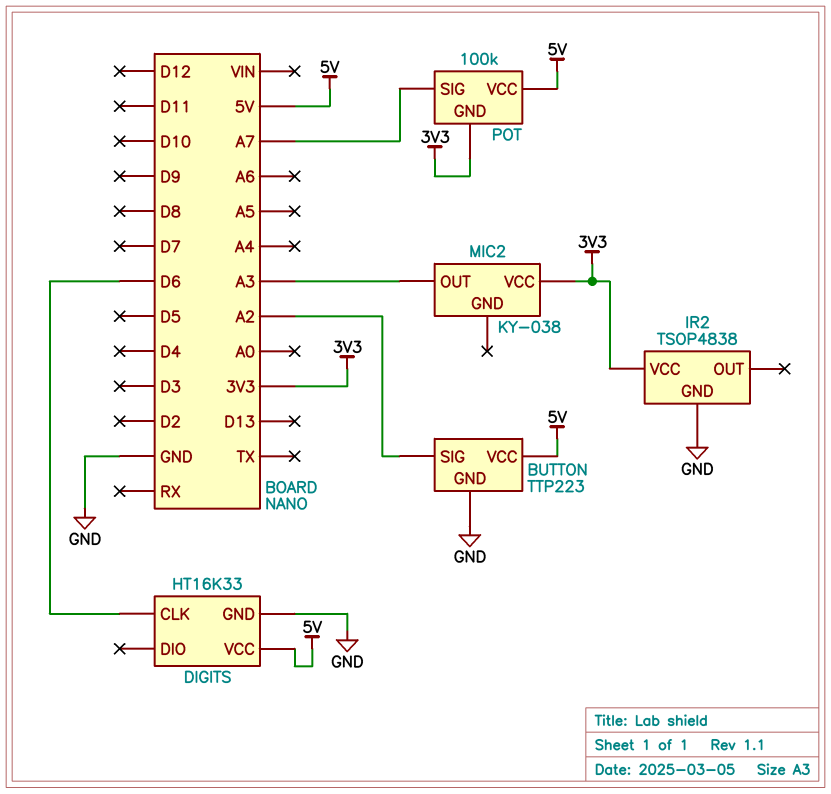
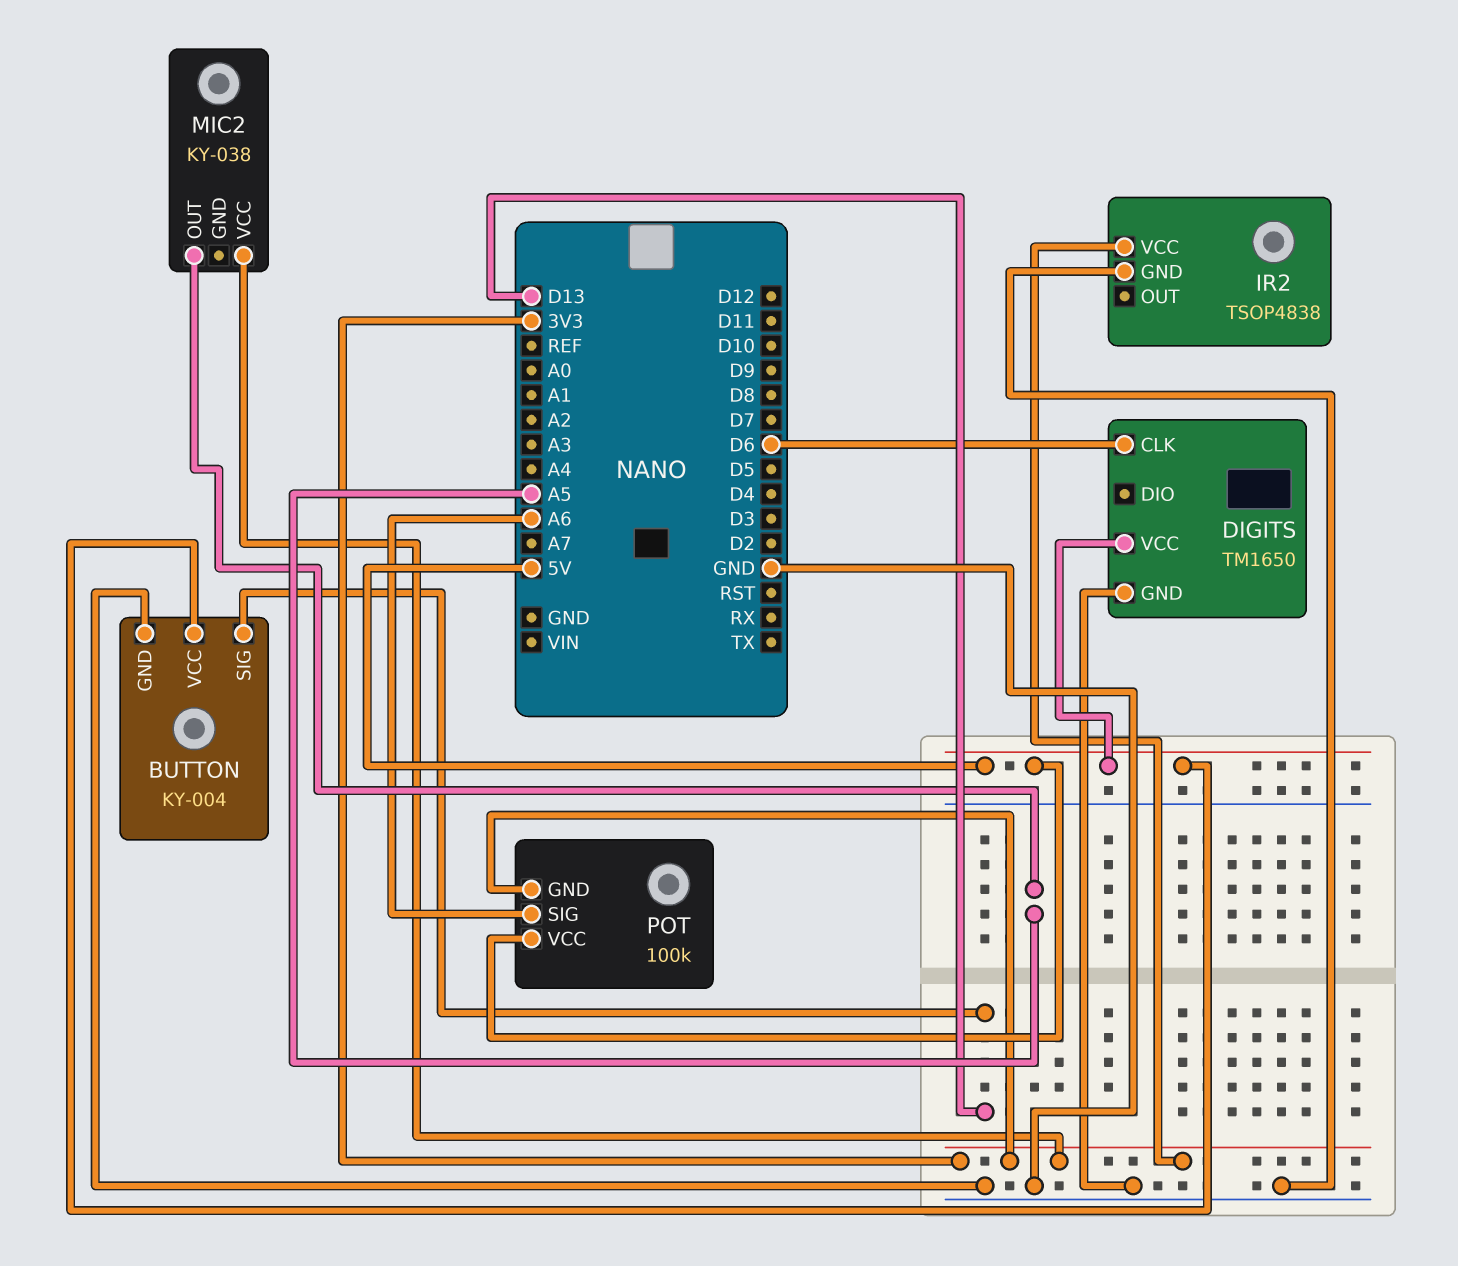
BUTTON: TTP223 -> KY-004
BUTTON pin SIG: A2 -> D13
DIGITS: HT16K33 -> TM1650
MIC2 pin OUT: A3 -> A5
POT pin SIG: A7 -> A6

